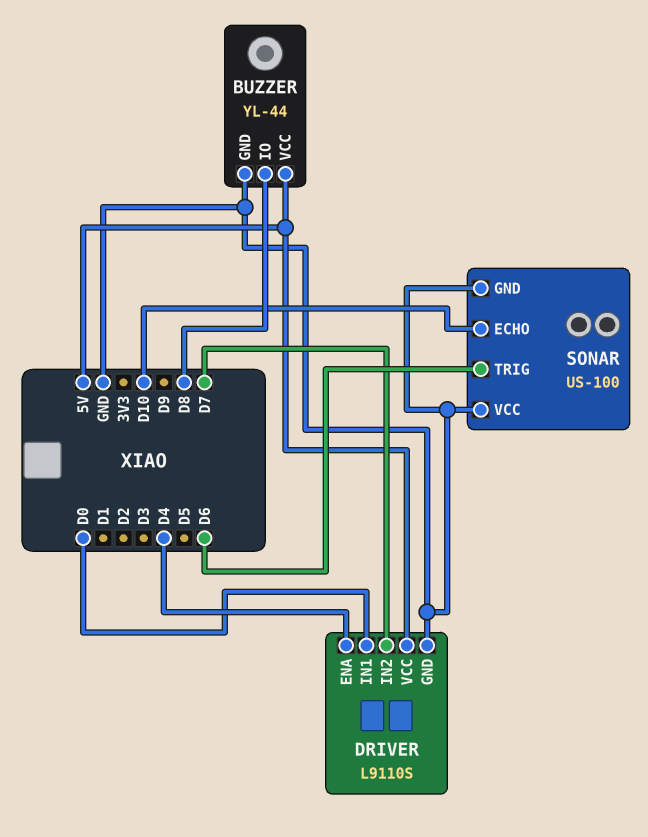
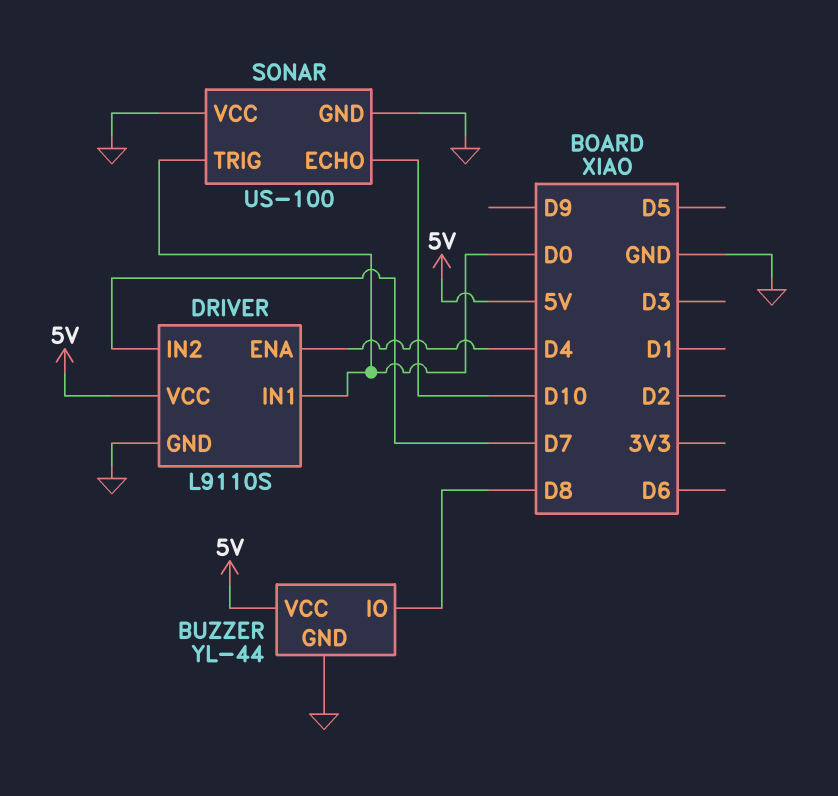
SONAR pin TRIG: D6 -> D0

